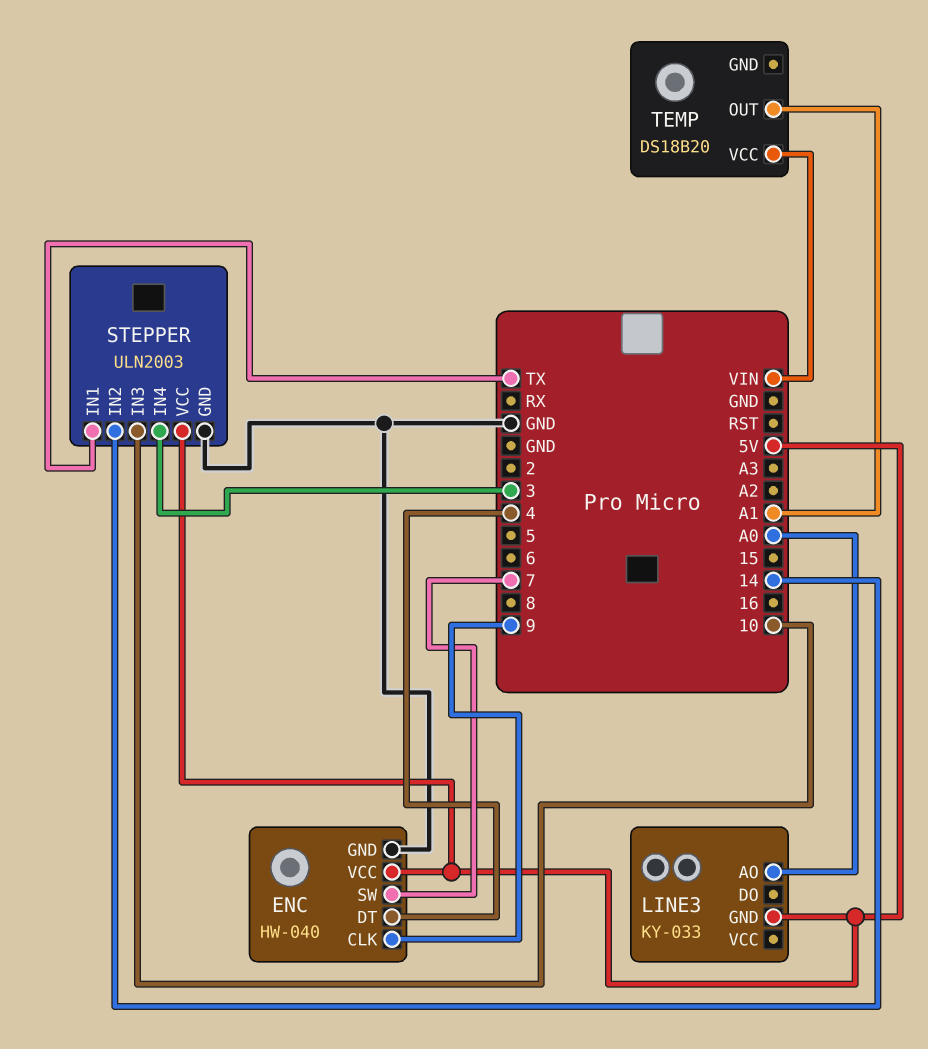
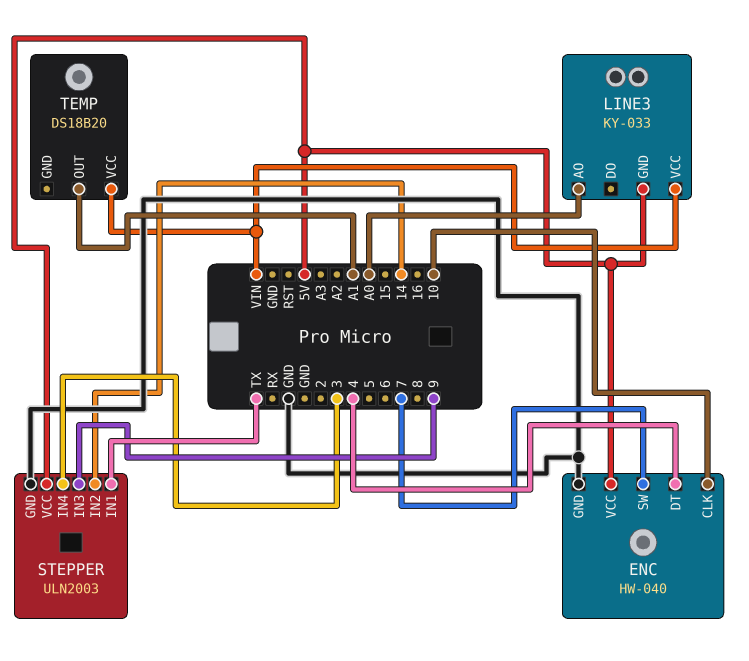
ENC pin CLK: 9 -> 10
LINE3 pin VCC: none -> VIN
STEPPER pin IN3: 10 -> 9

